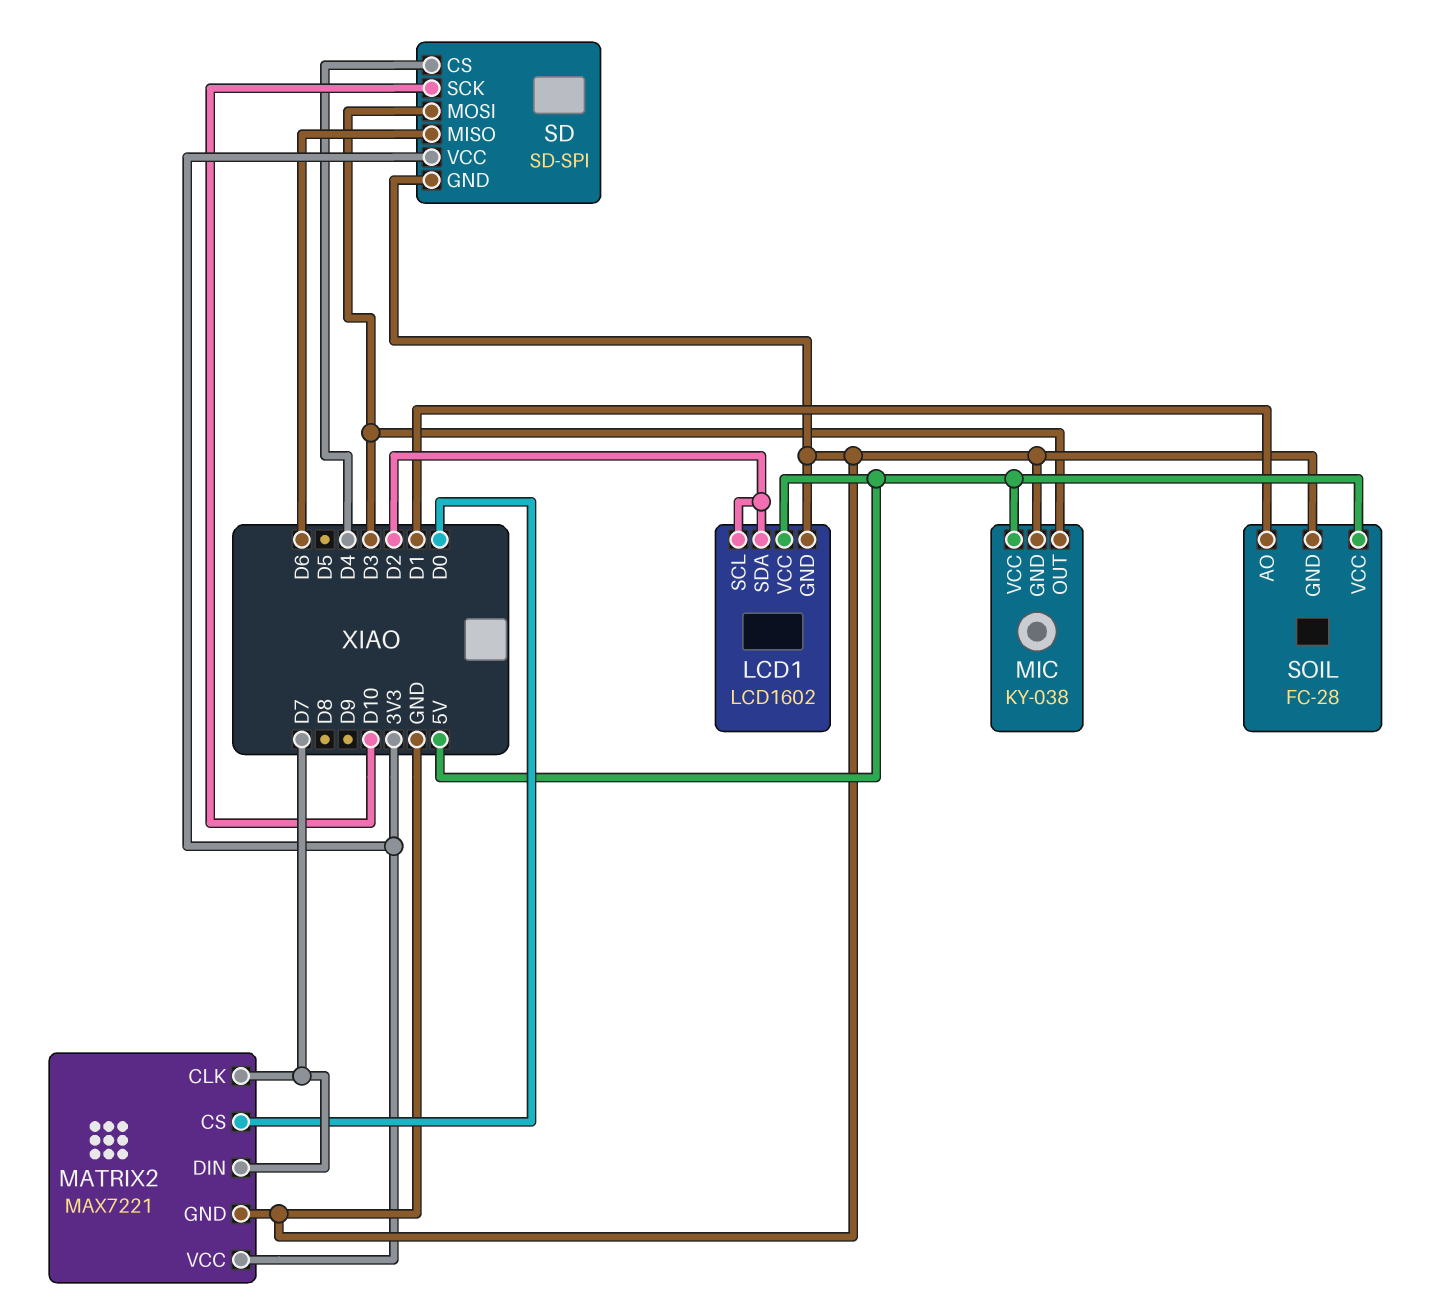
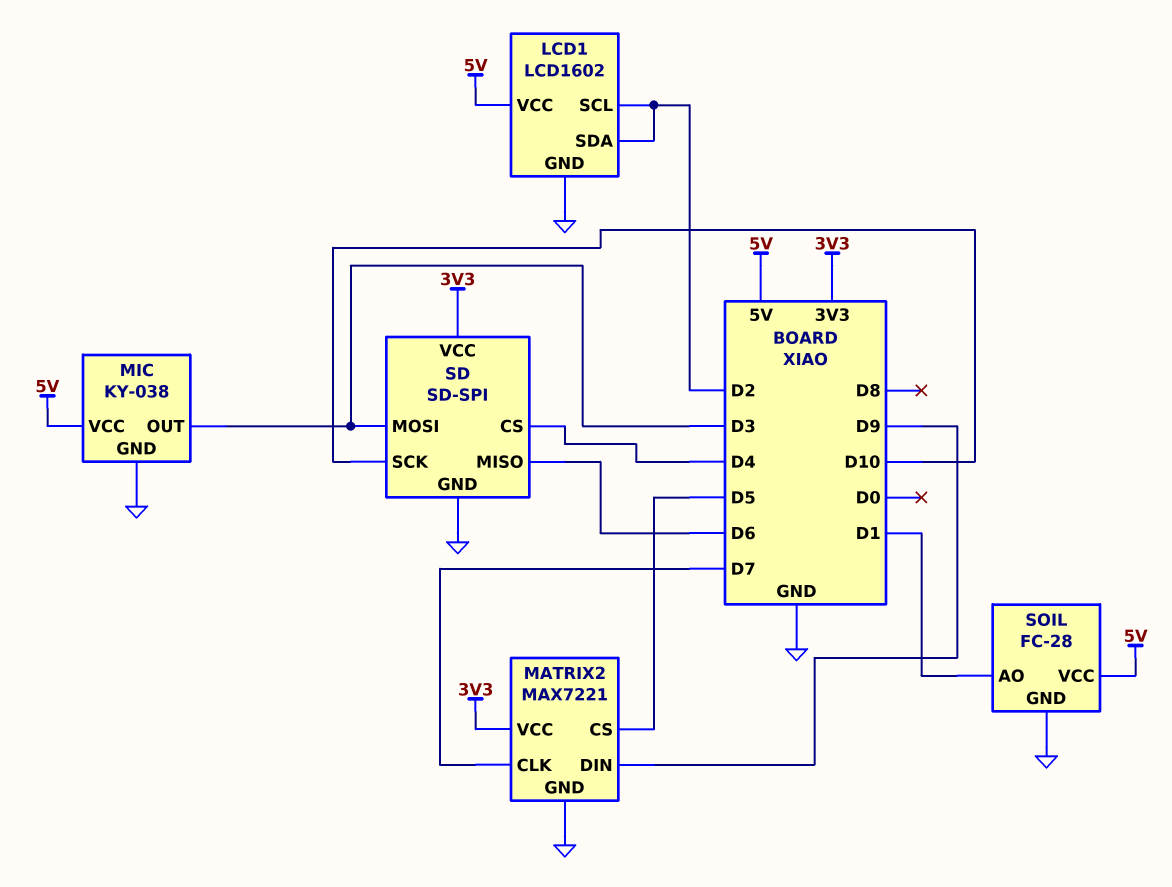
MATRIX2 pin CS: D0 -> D5
MATRIX2 pin DIN: D7 -> D9

